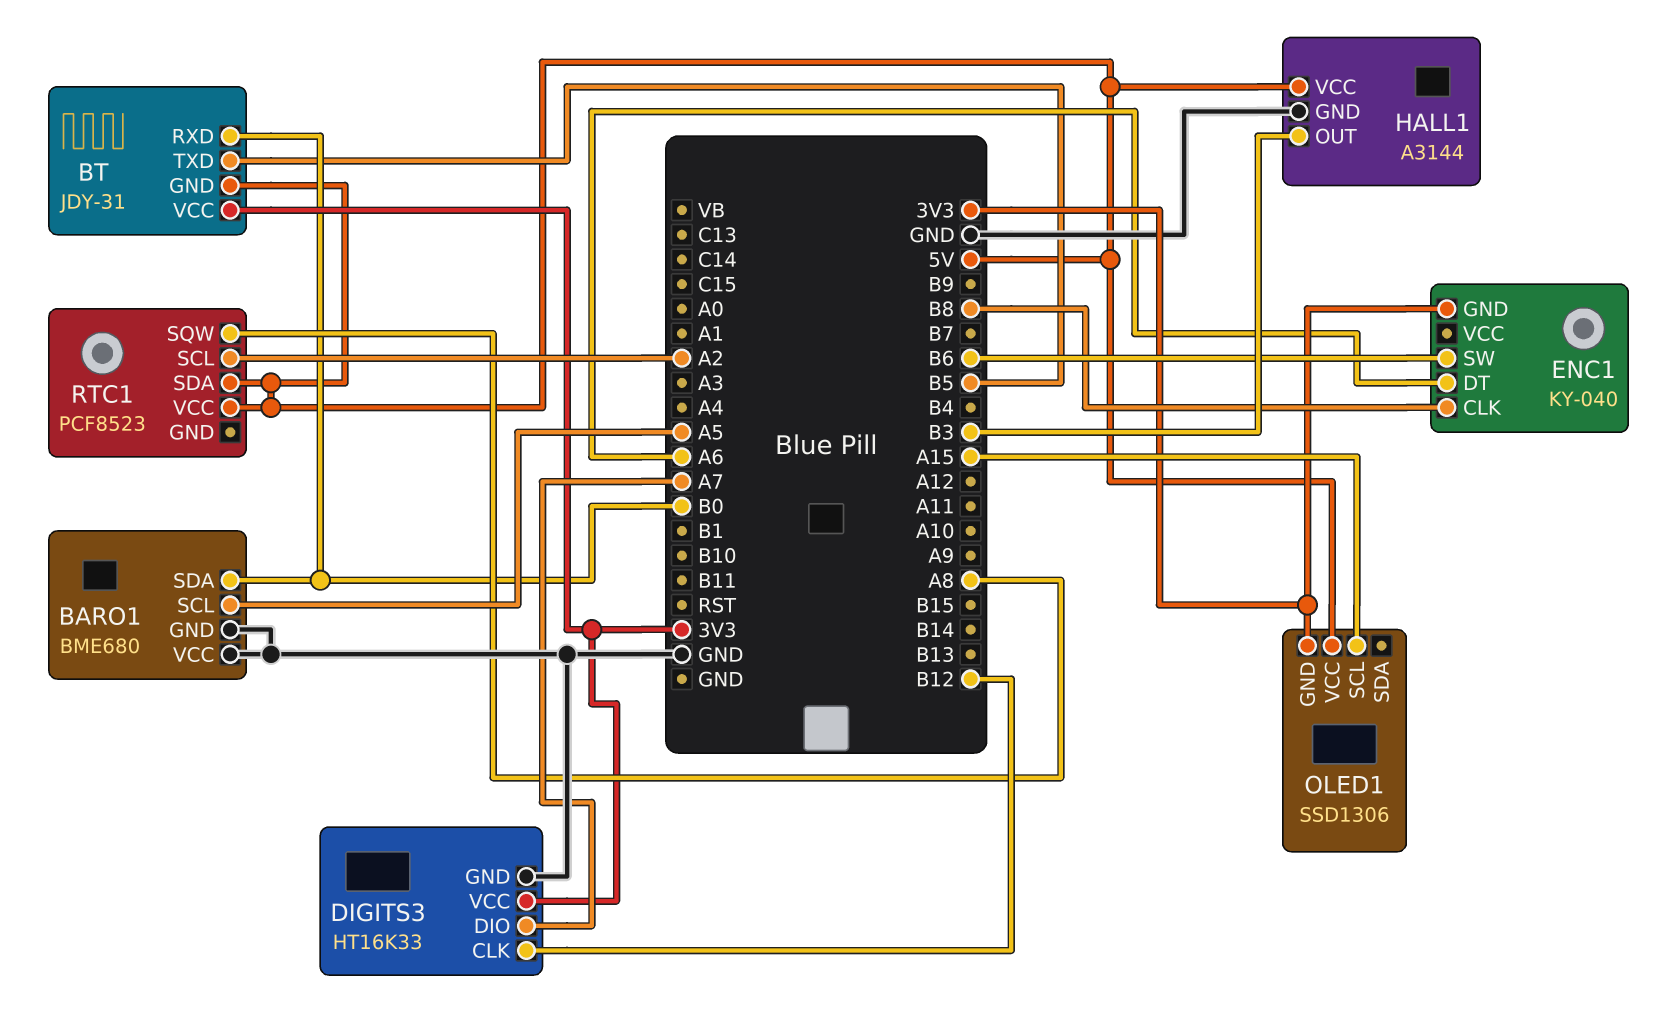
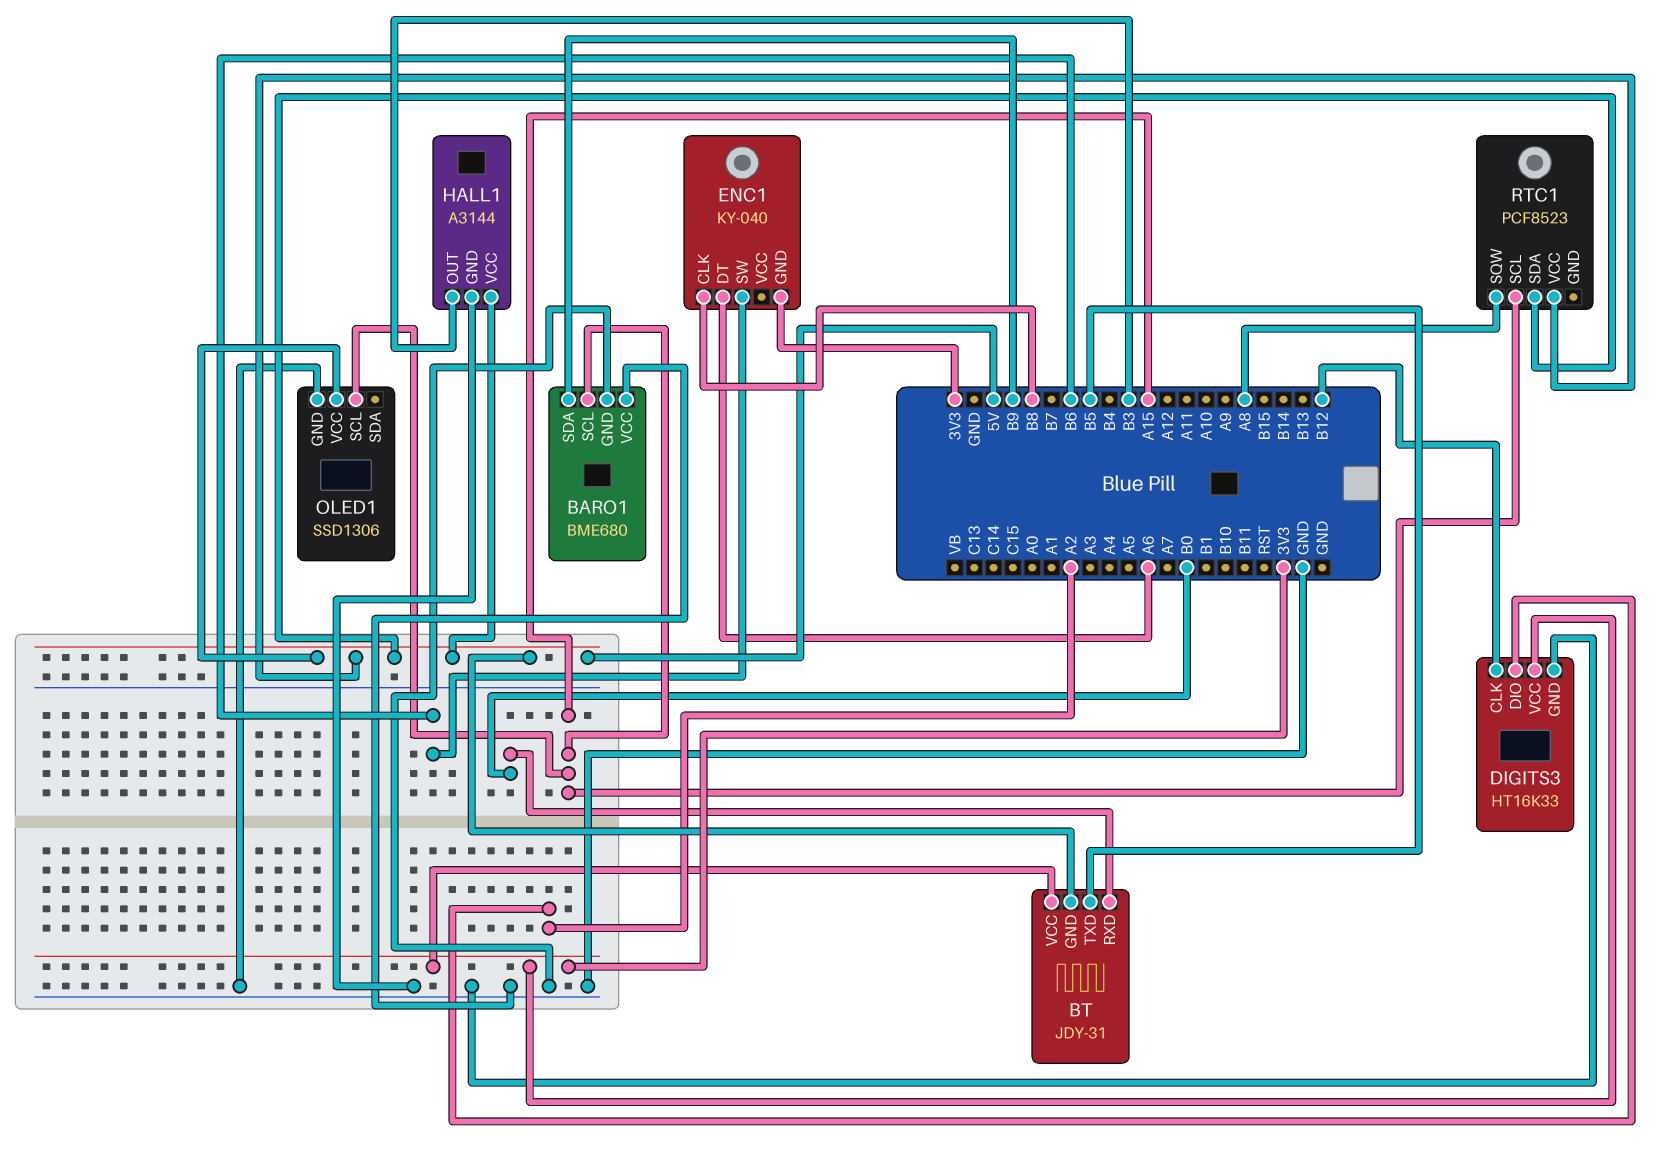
BARO1 pin SCL: A5 -> A15
BARO1 pin SDA: B0 -> B9
DIGITS3 pin DIO: A7 -> A2
OLED1 pin GND: 3V3 -> GND
RTC1 pin SCL: A2 -> A15

